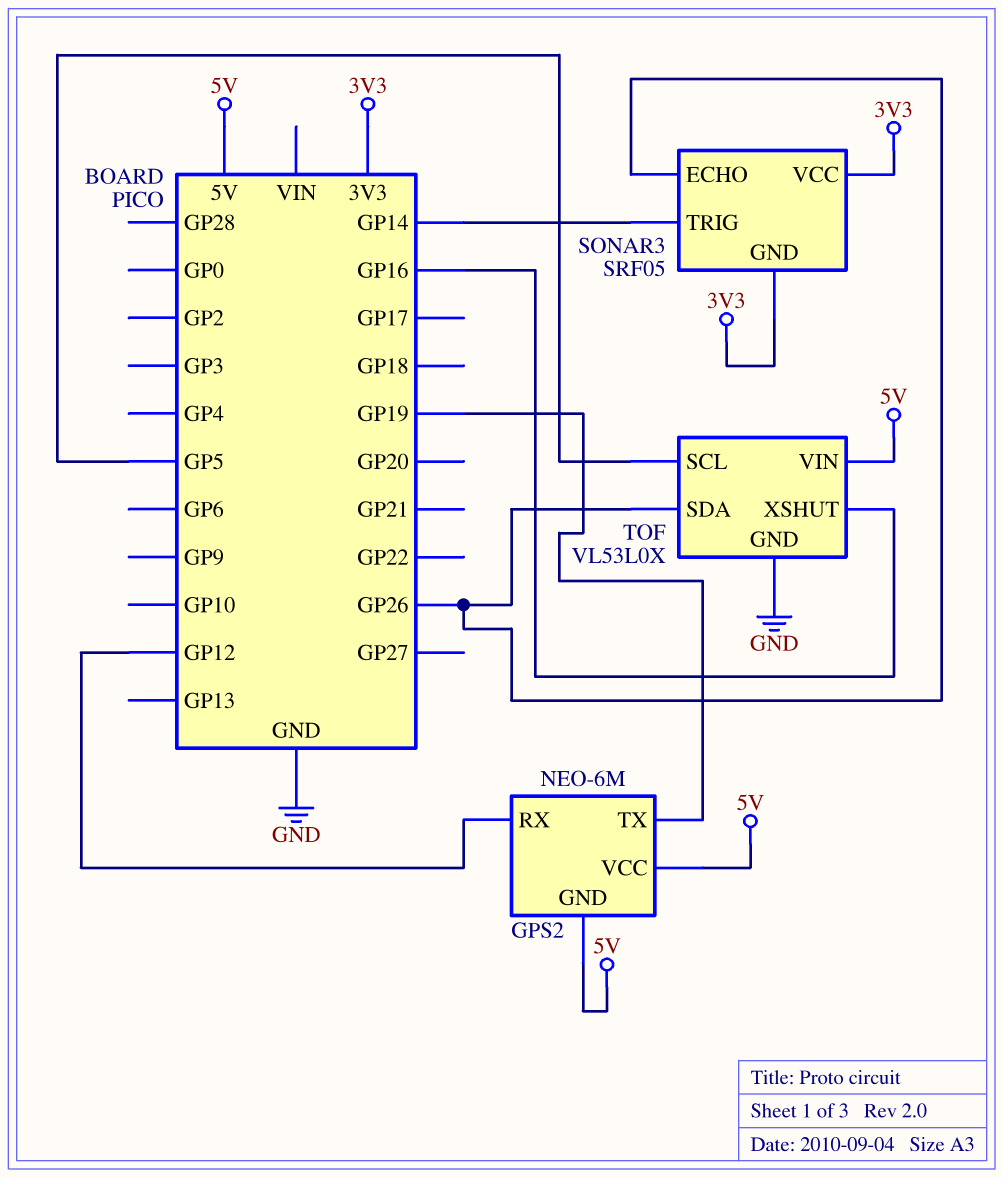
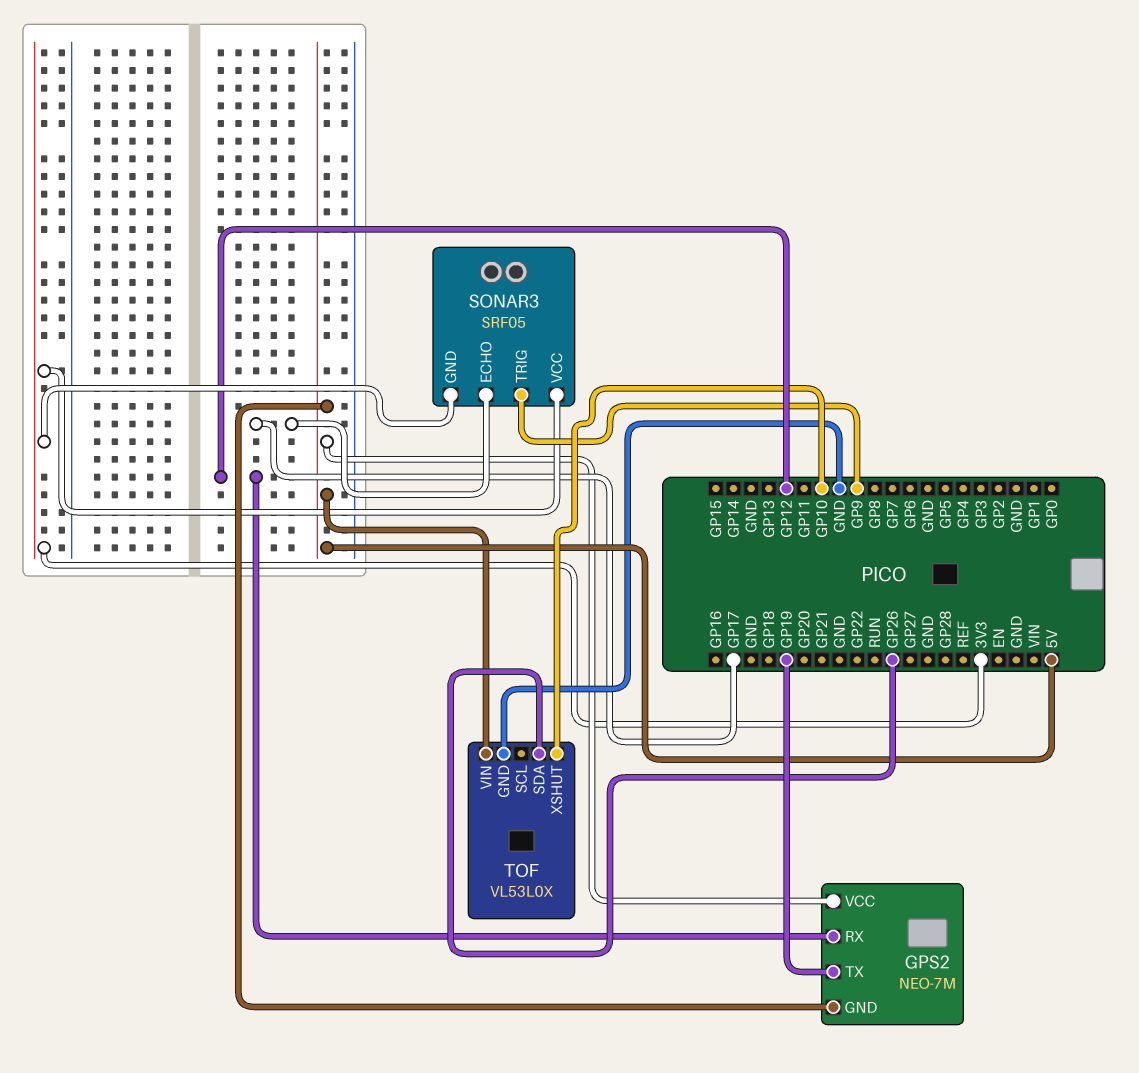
GPS2: NEO-6M -> NEO-7M
SONAR3 pin ECHO: GP26 -> GP17
SONAR3 pin TRIG: GP14 -> GP9
TOF pin SCL: GP5 -> none
TOF pin XSHUT: GP16 -> GP10

